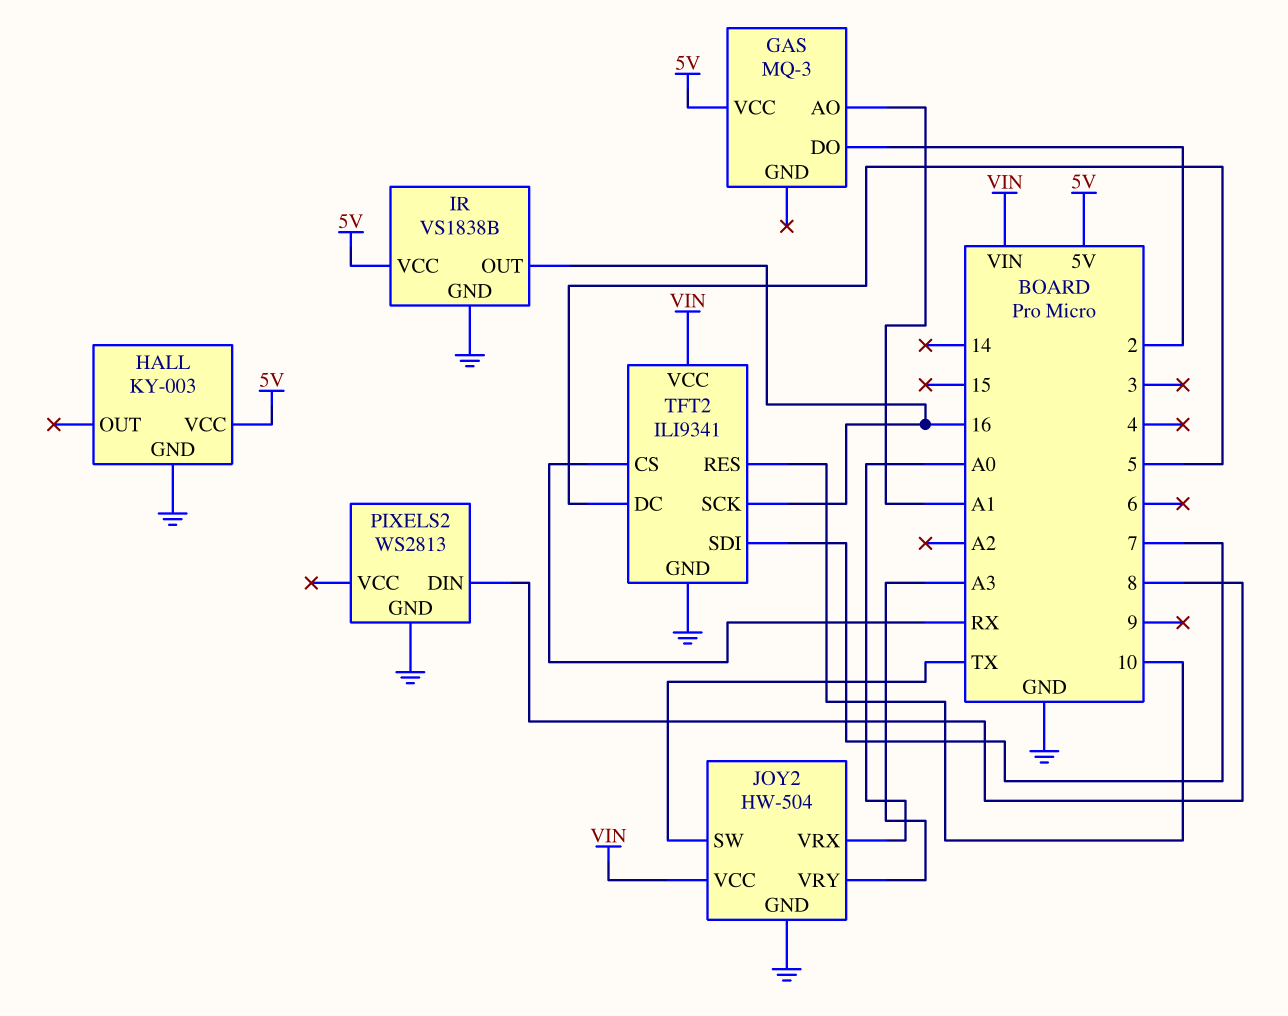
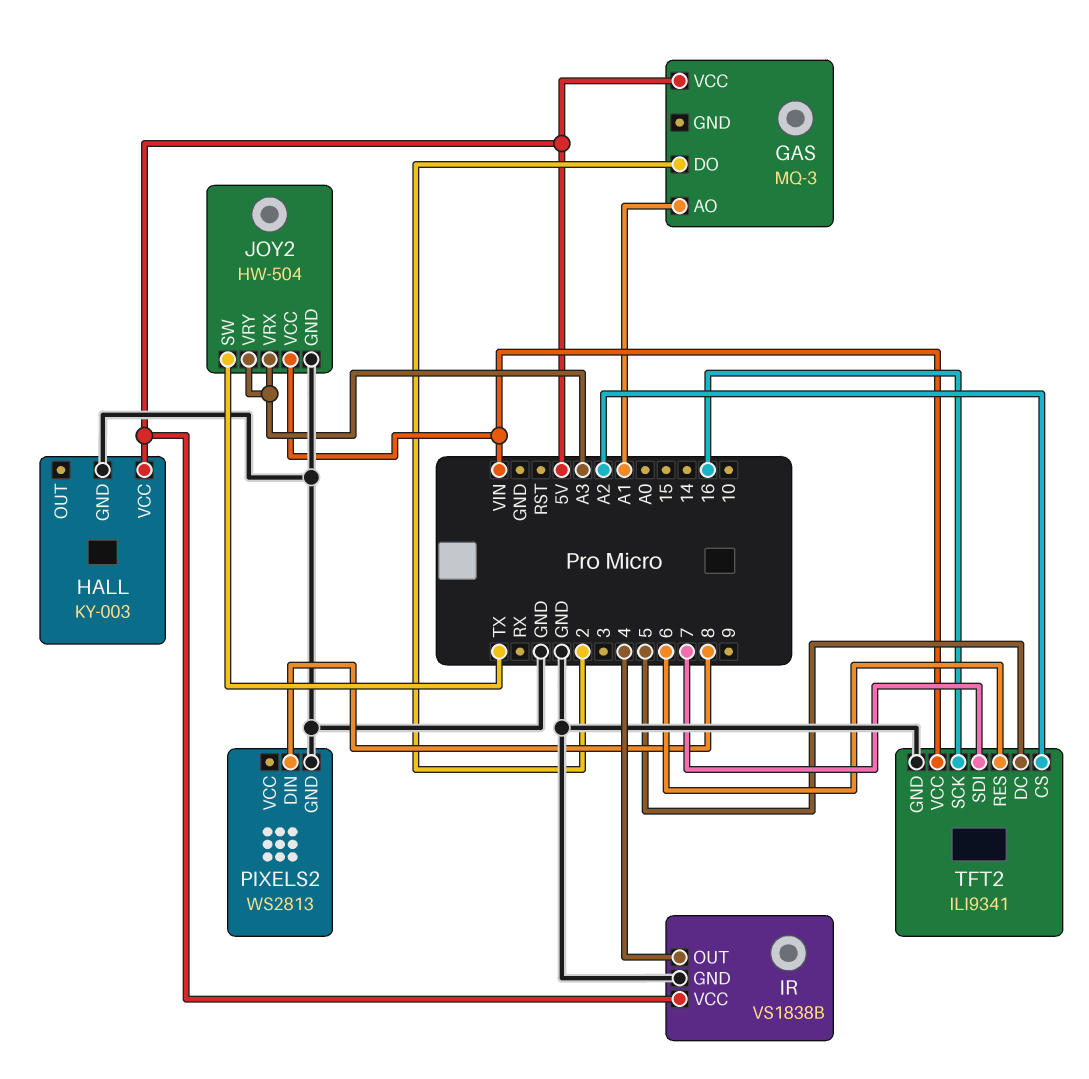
IR pin OUT: 16 -> 4
JOY2 pin VRX: A0 -> A3
TFT2 pin CS: RX -> A2
TFT2 pin RES: 10 -> 6

